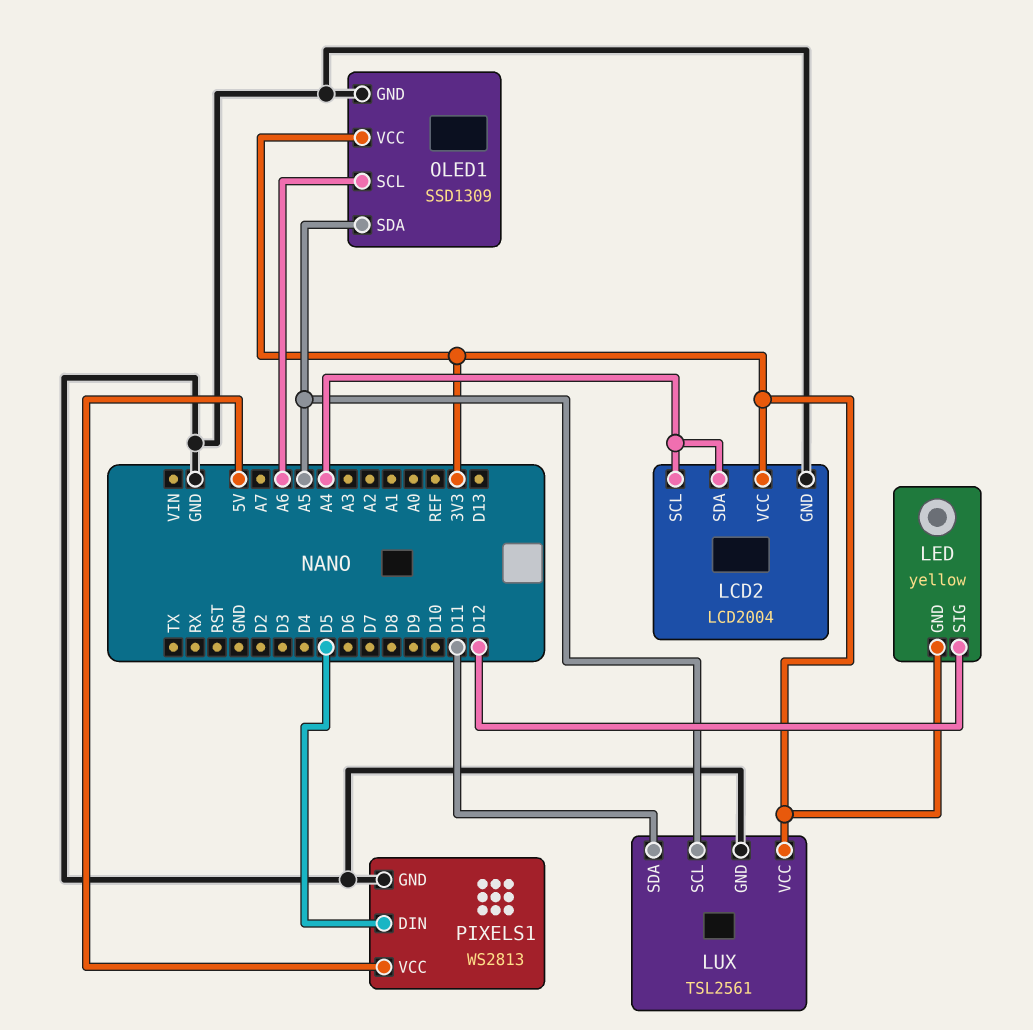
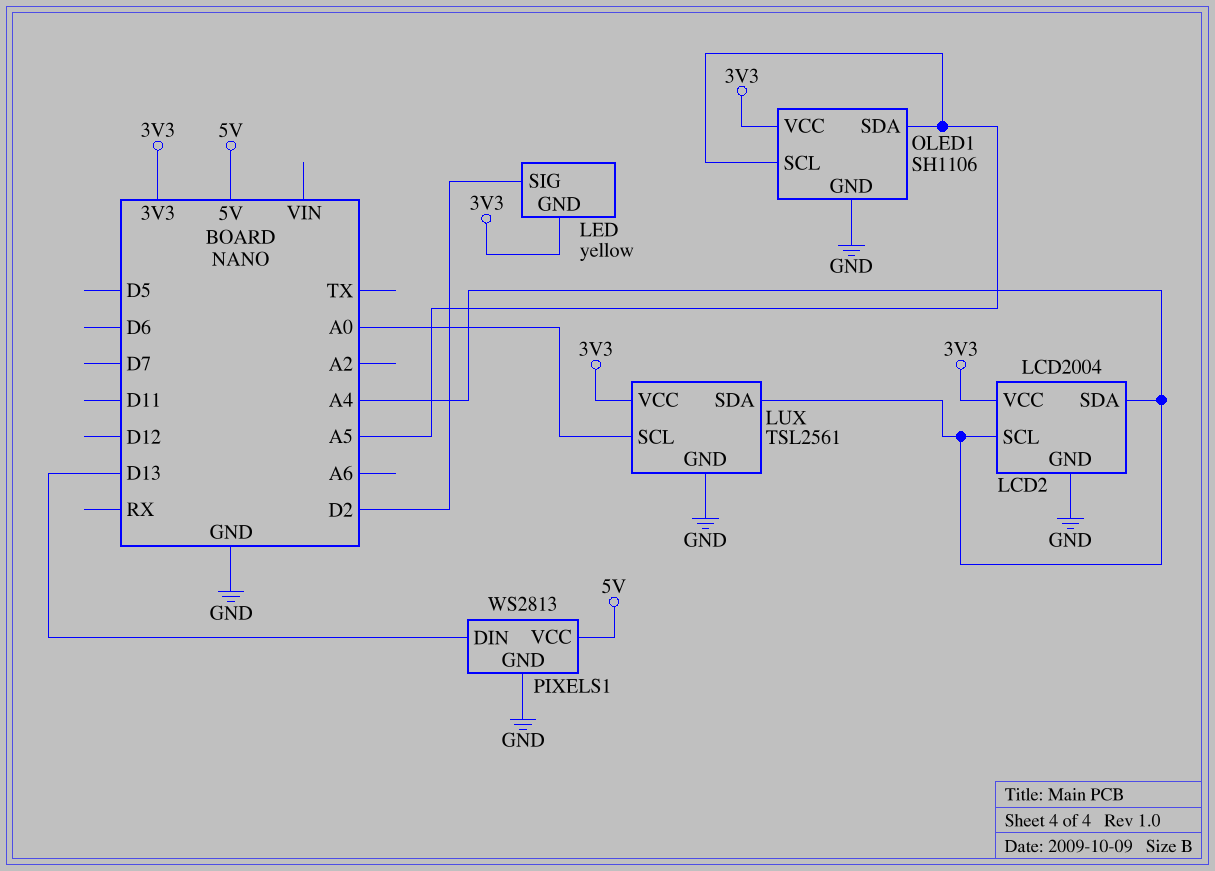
LED pin SIG: D12 -> D2
LUX pin SCL: A5 -> A0
LUX pin SDA: D11 -> A4
OLED1: SSD1309 -> SH1106
OLED1 pin SCL: A6 -> A5
PIXELS1 pin DIN: D5 -> D13

